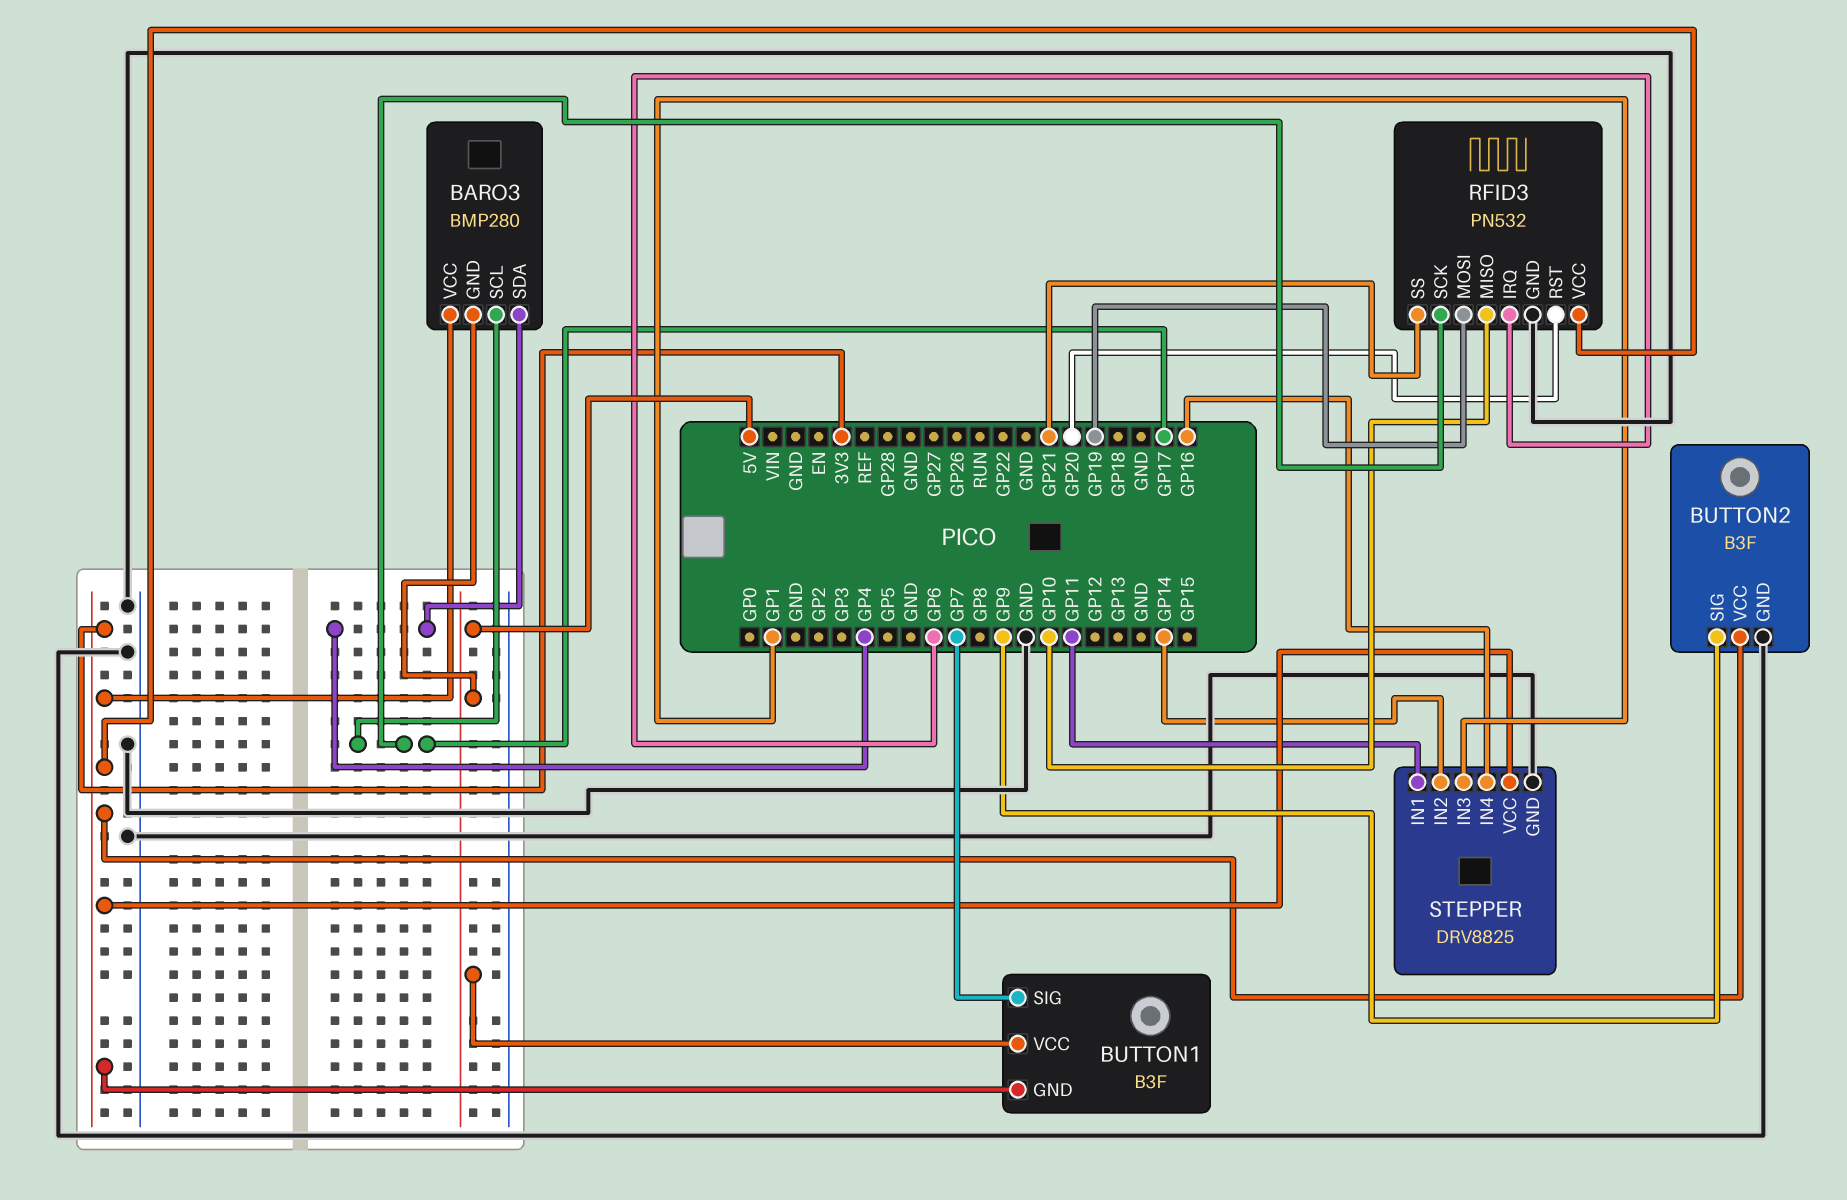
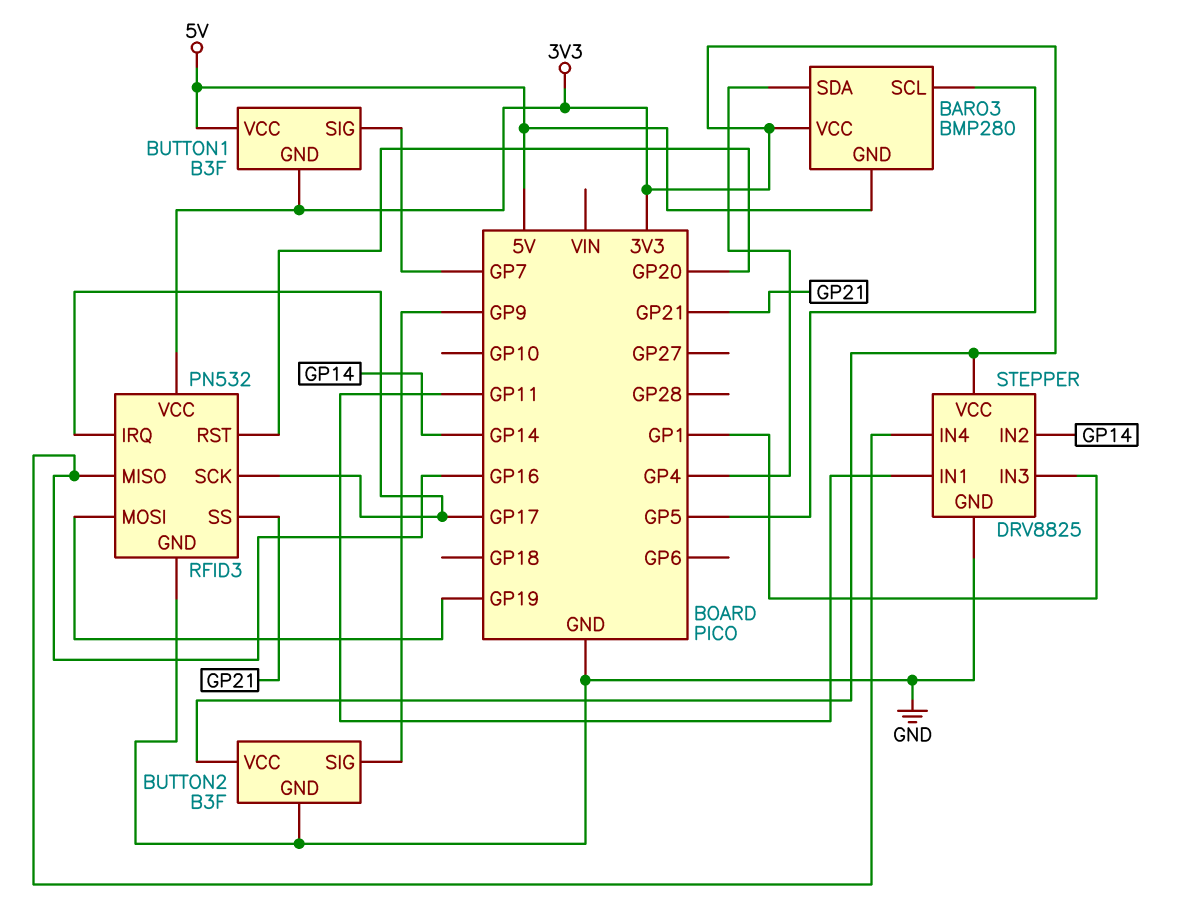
BARO3 pin SCL: GP17 -> GP5
RFID3 pin IRQ: GP6 -> GP17
RFID3 pin MISO: GP10 -> GP16

